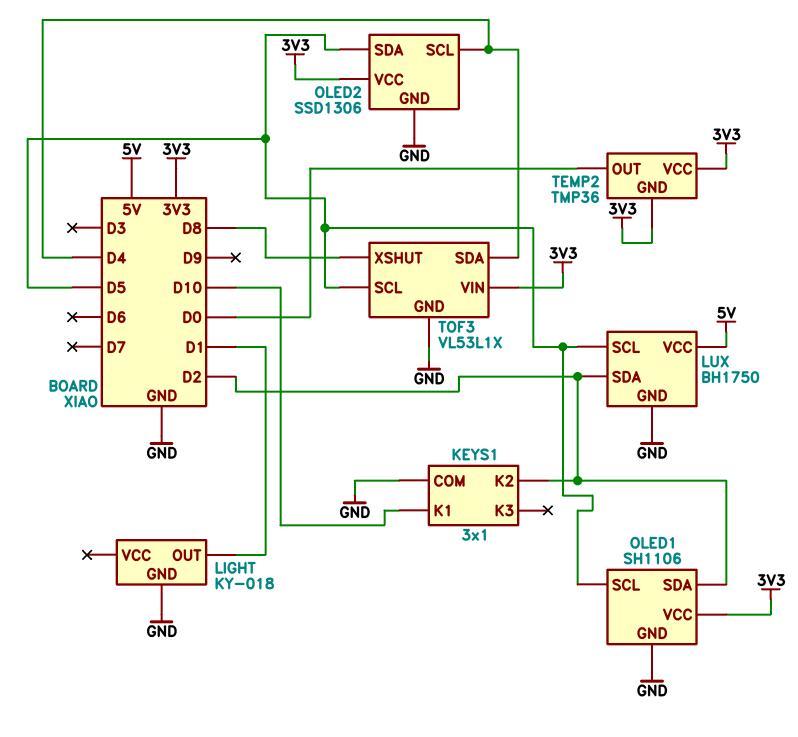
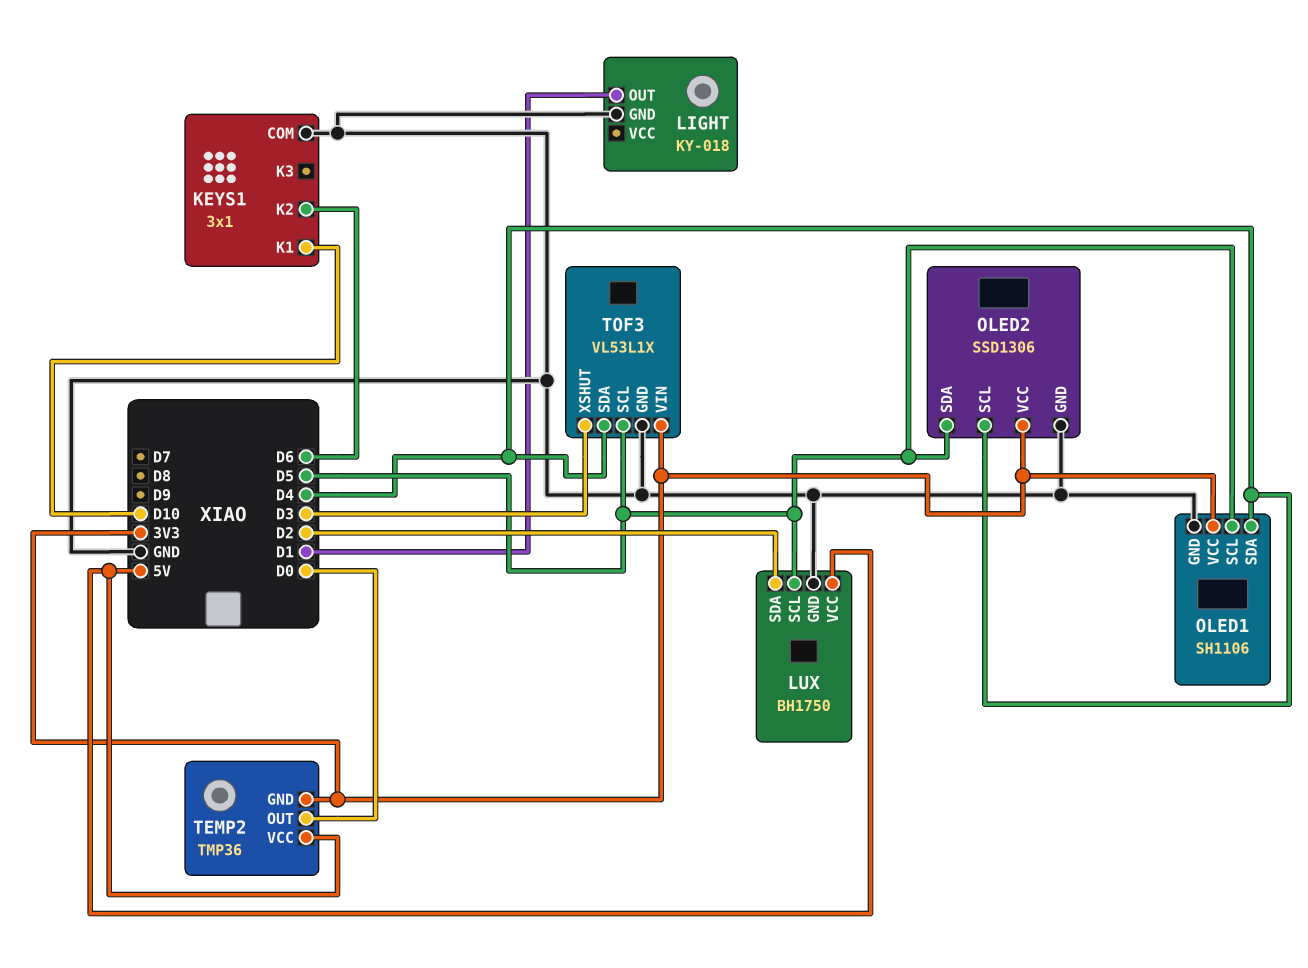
KEYS1 pin K2: D2 -> D6
OLED1 pin SDA: D2 -> D4
TEMP2 pin VCC: 3V3 -> 5V
TOF3 pin XSHUT: D8 -> D3

